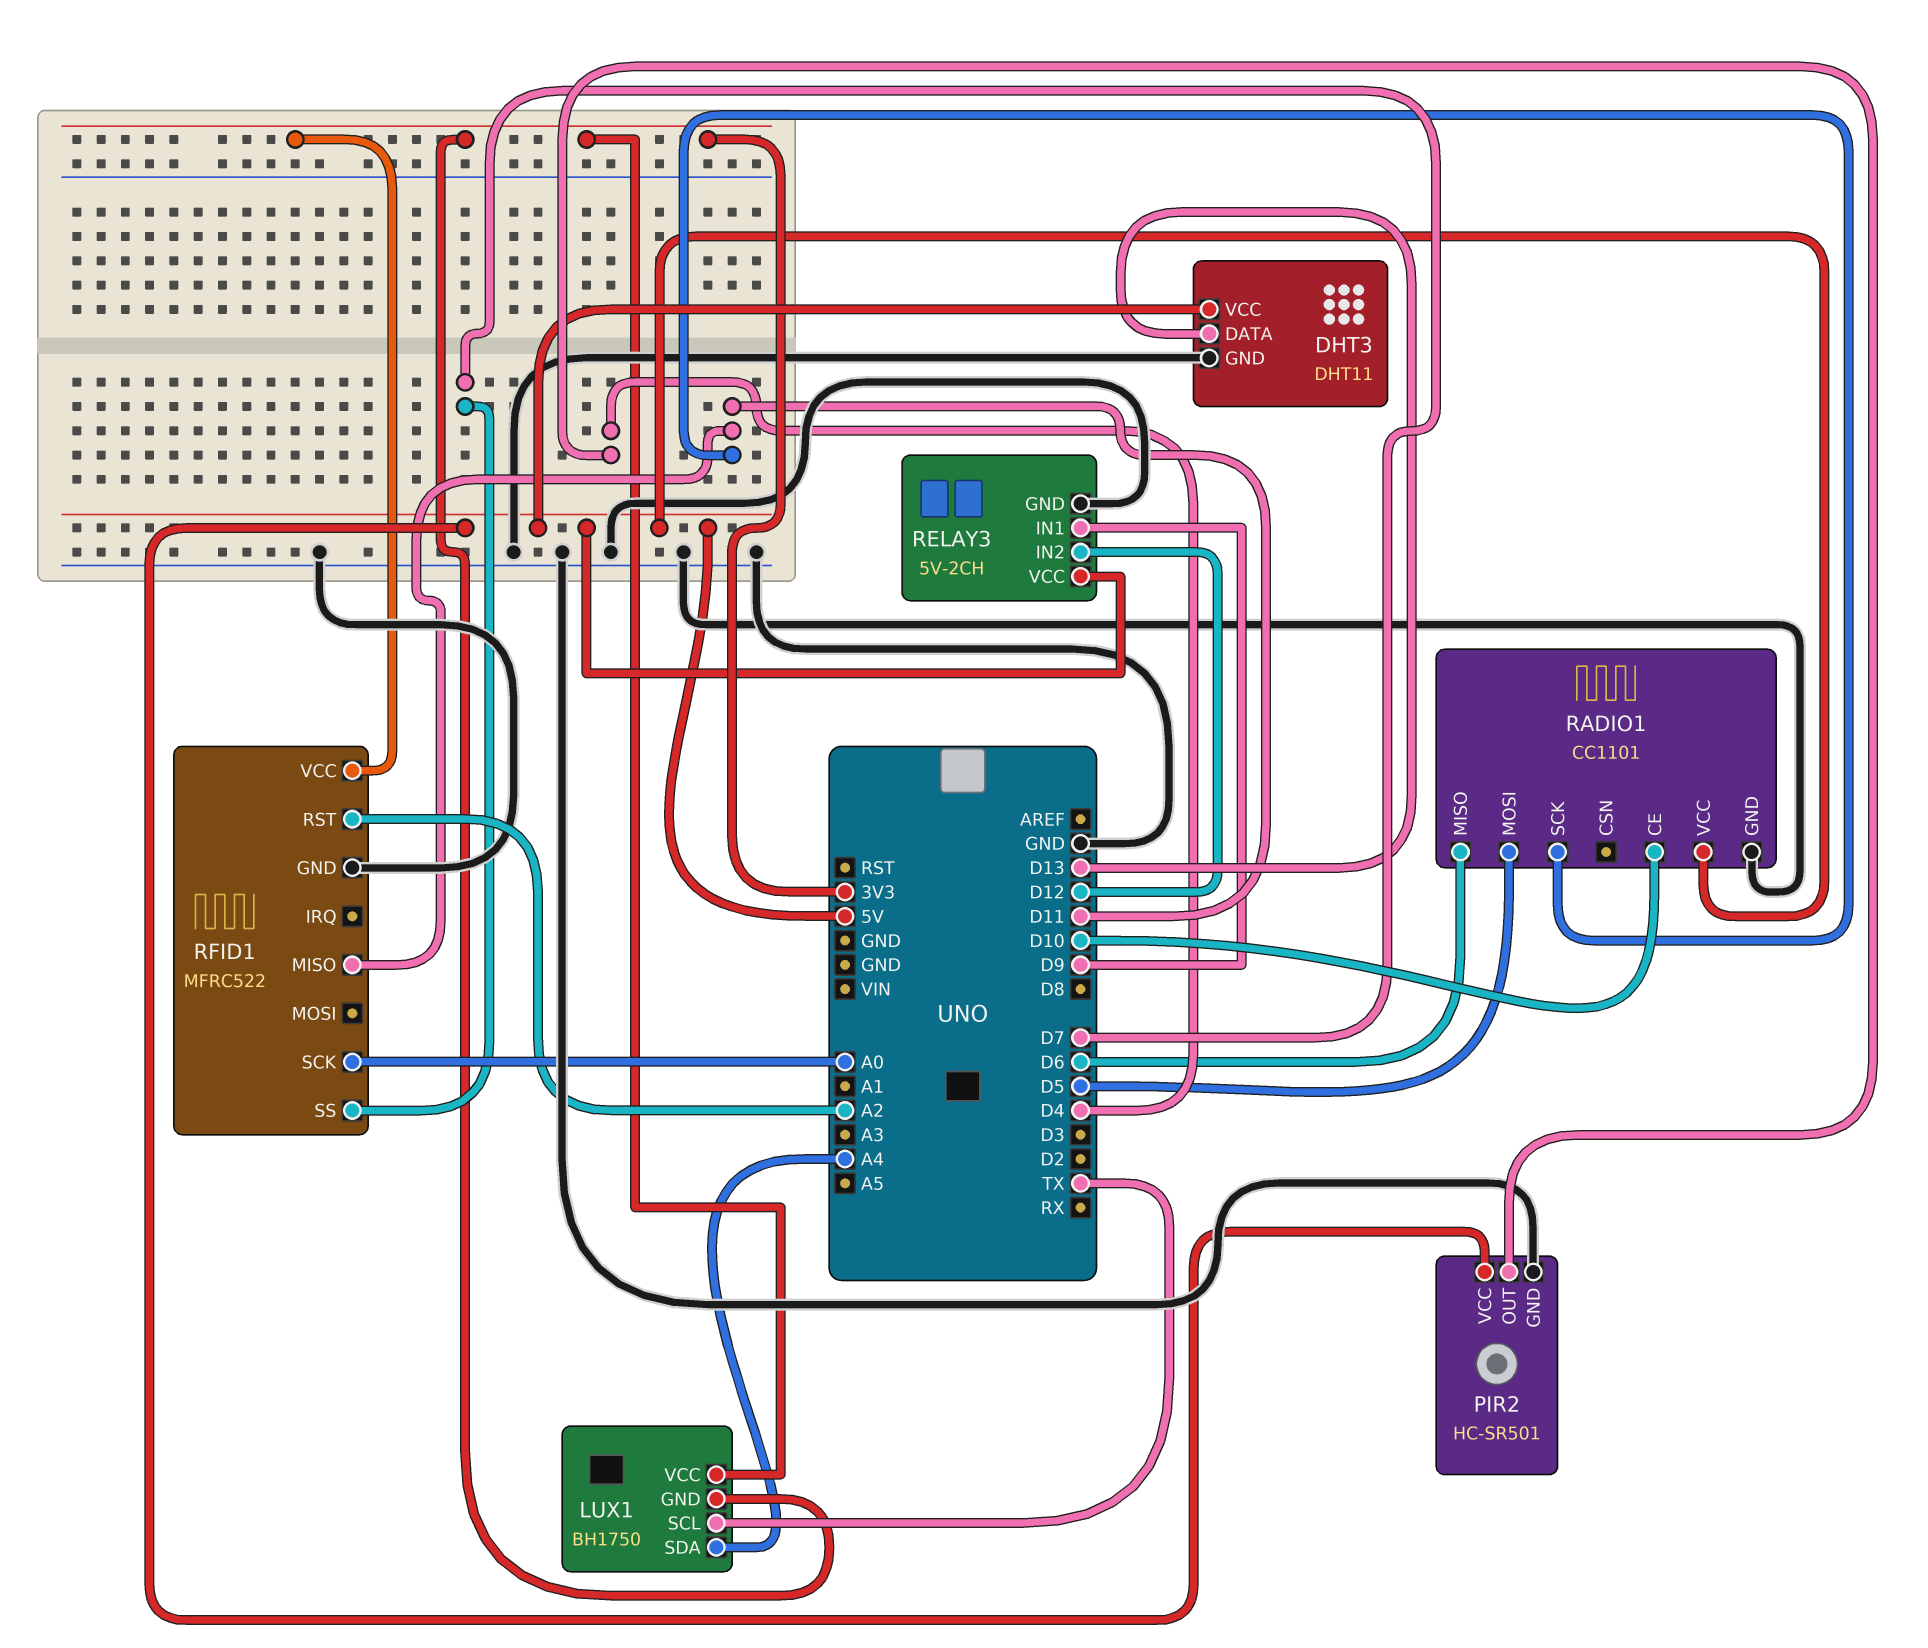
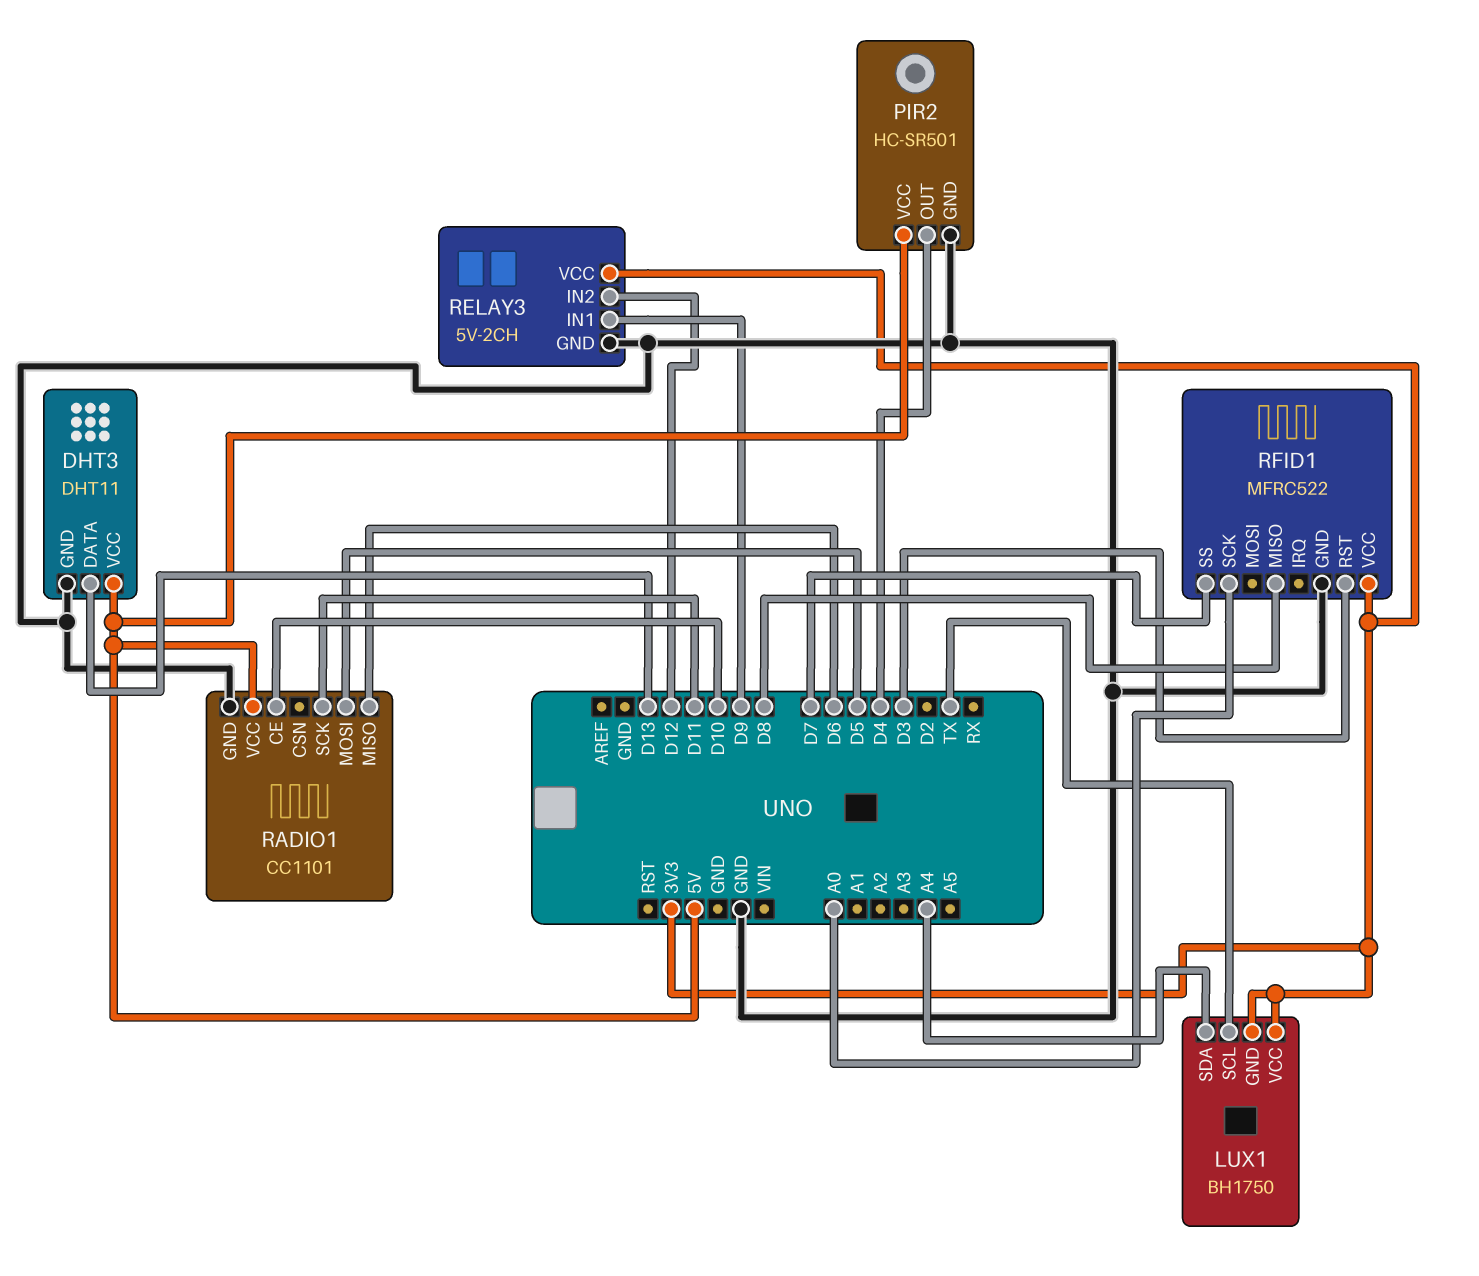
RELAY3 pin VCC: 5V -> 3V3
RFID1 pin MISO: D11 -> D8
RFID1 pin RST: A2 -> D3

